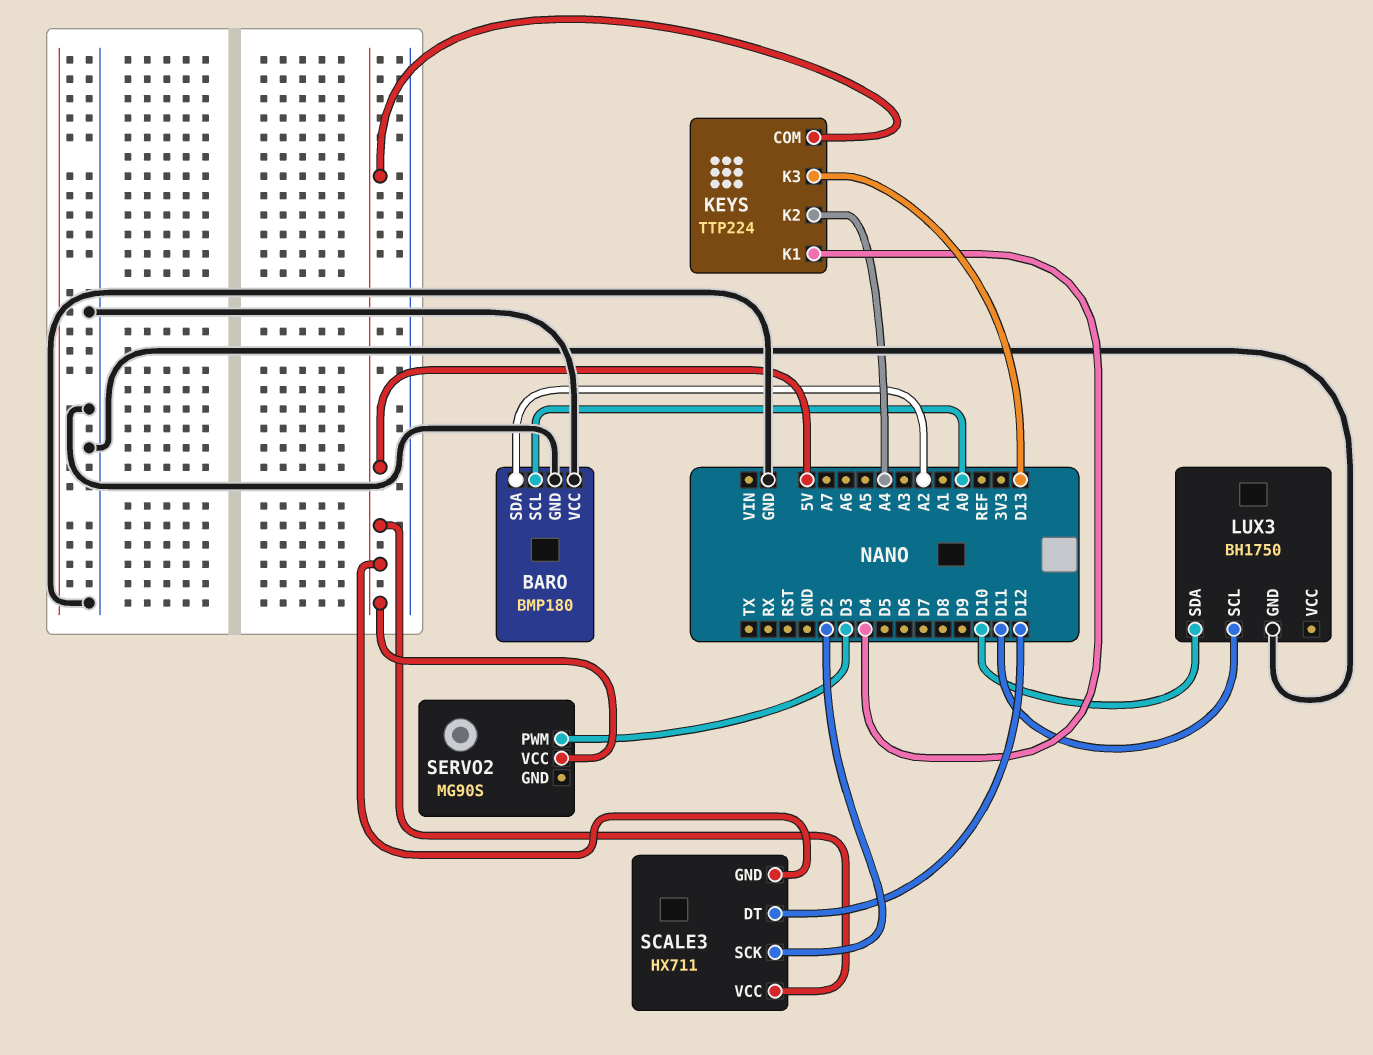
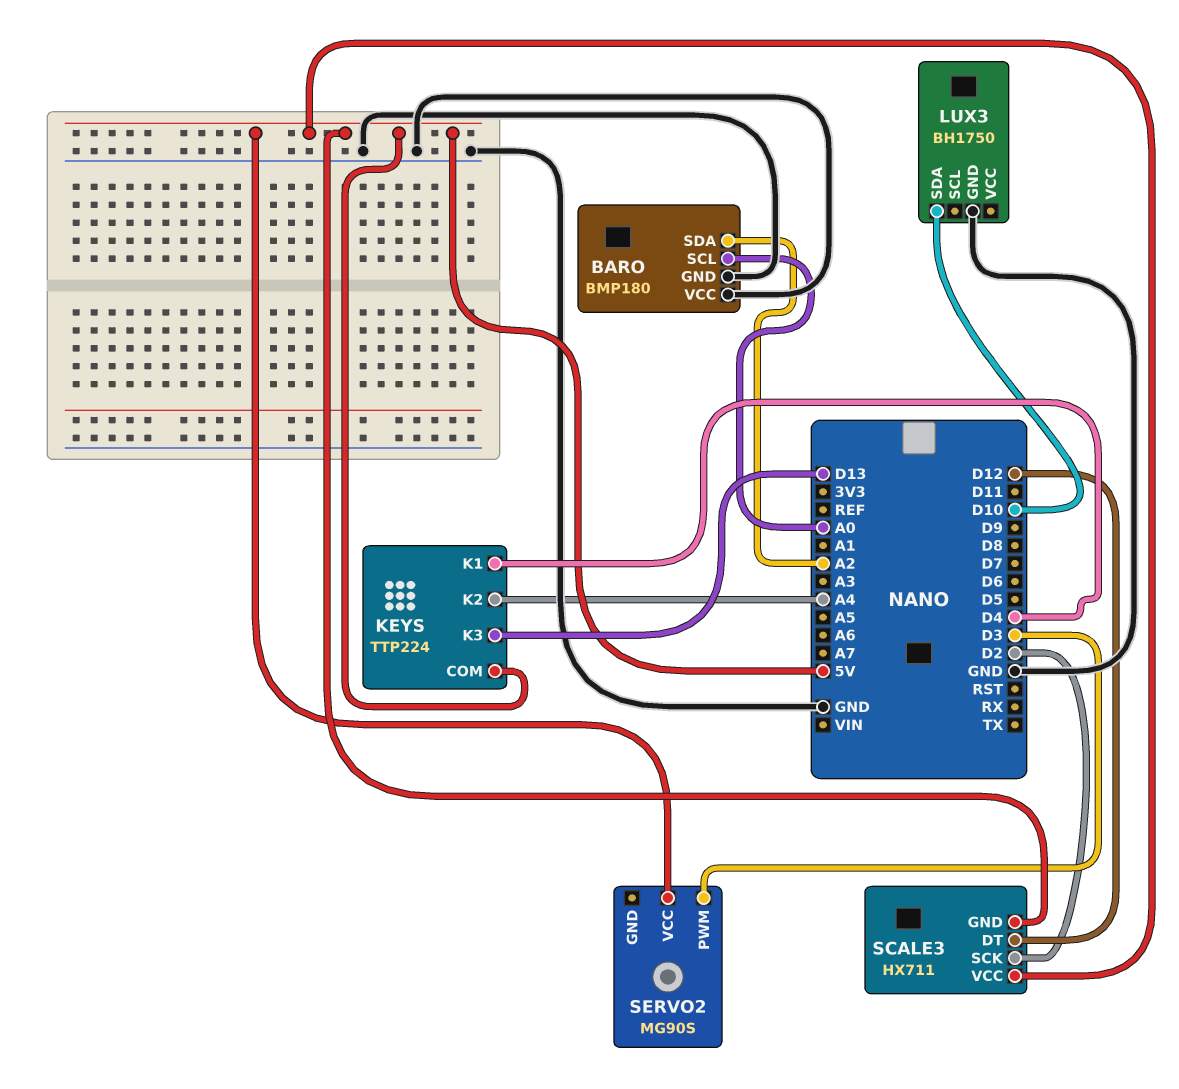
LUX3 pin SCL: D11 -> none

